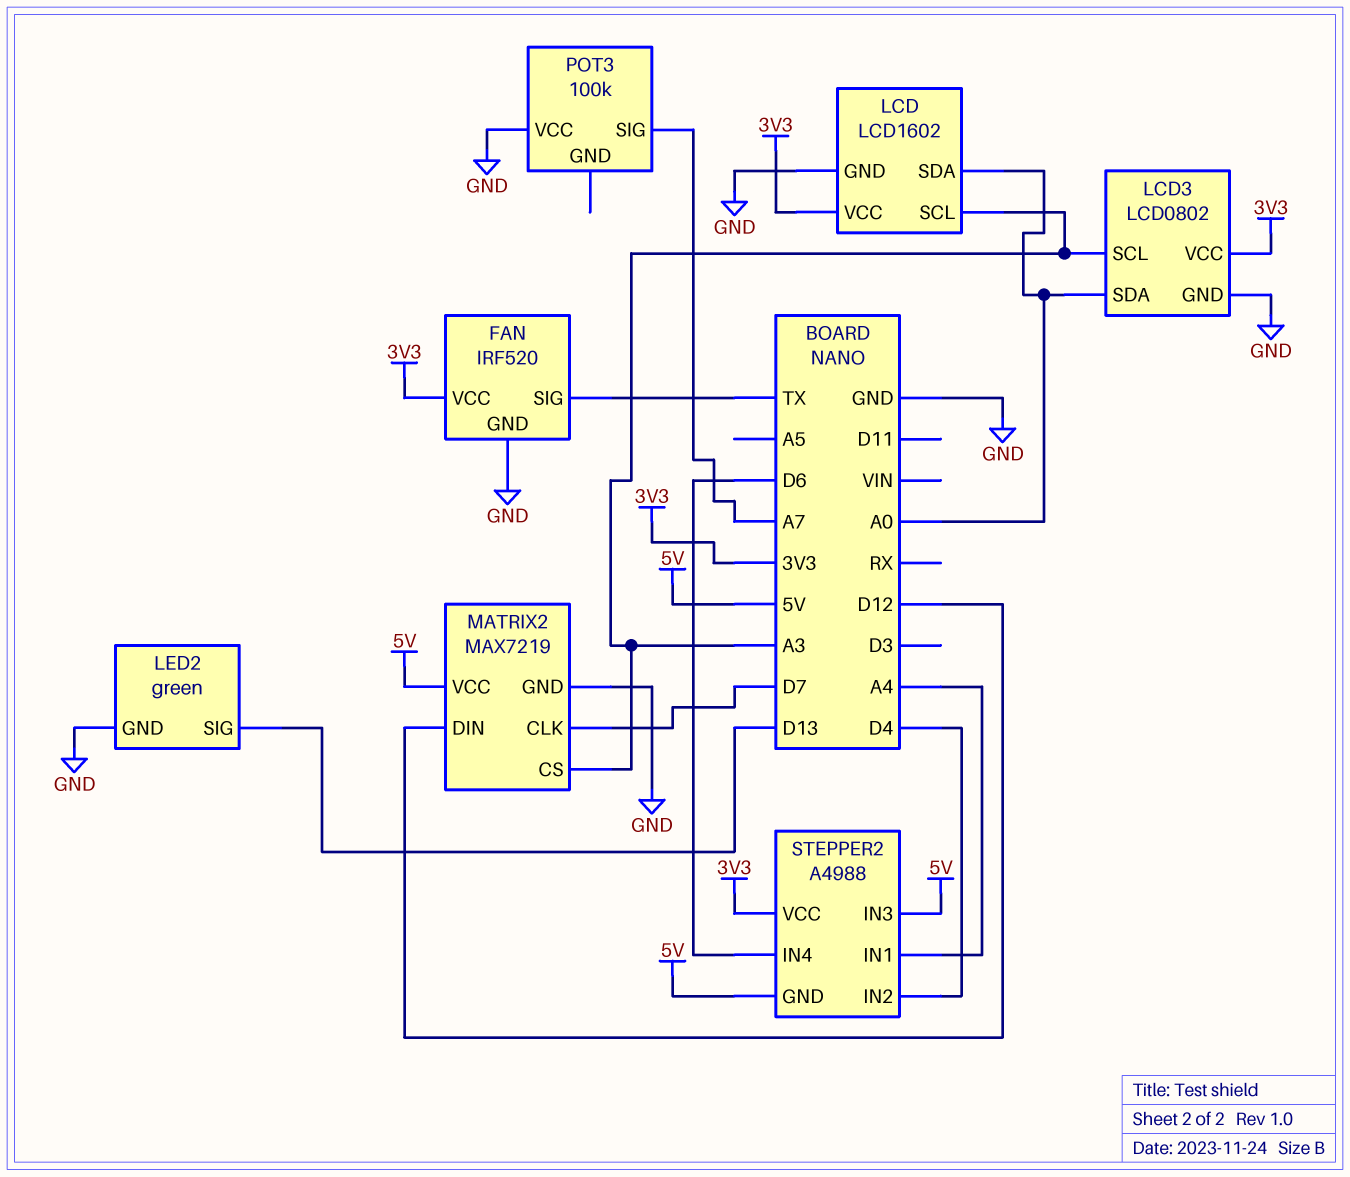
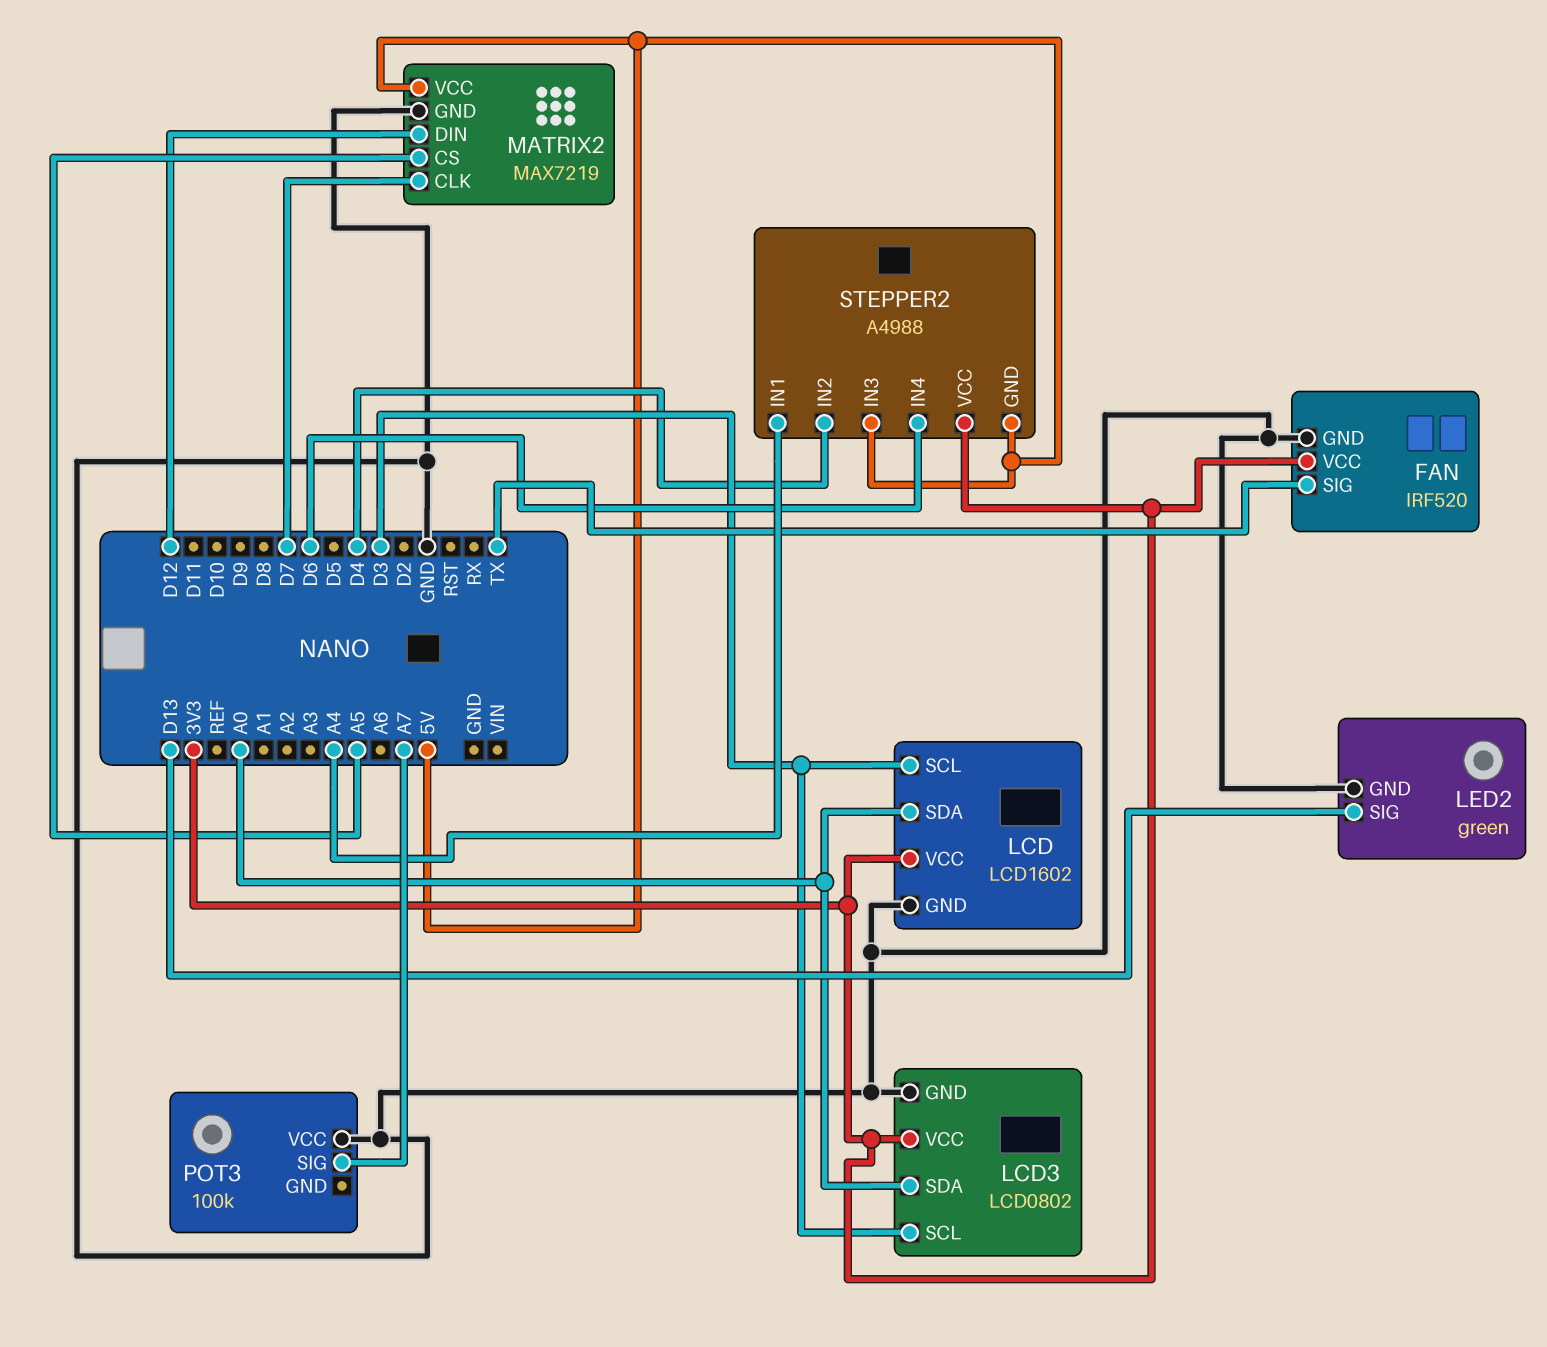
LCD pin SCL: A3 -> D3
LCD3 pin SCL: A3 -> D3
MATRIX2 pin CS: A3 -> A5

